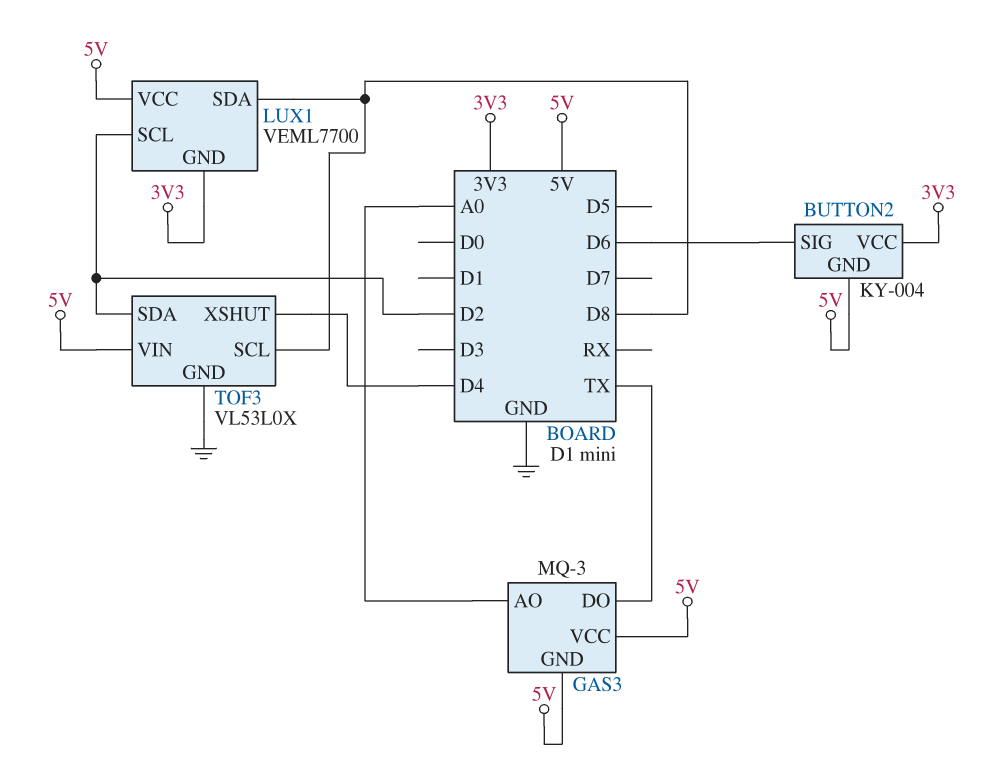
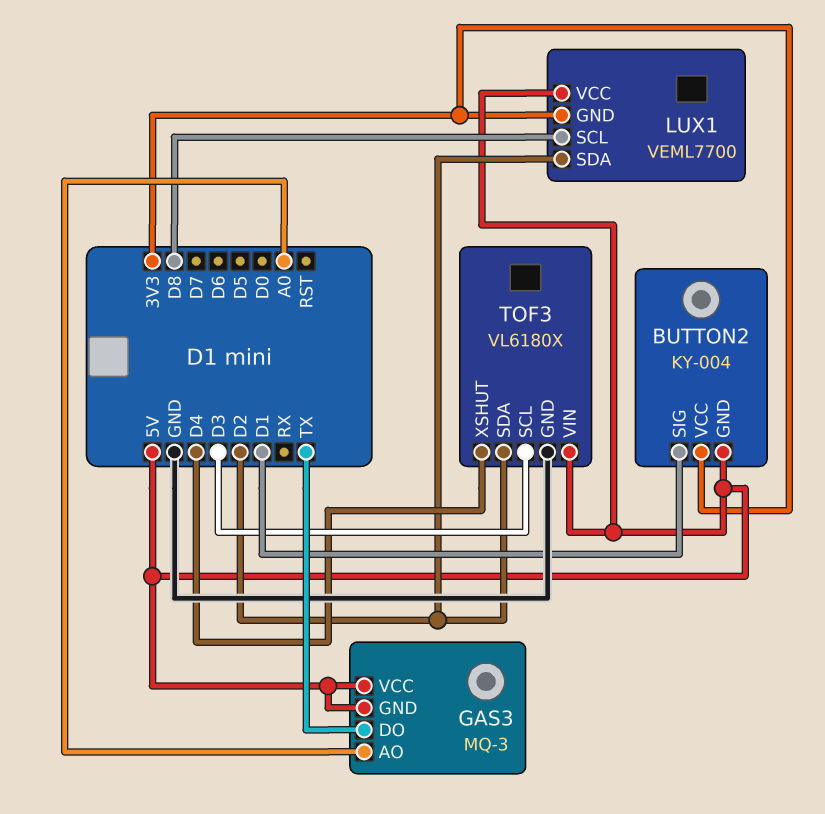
BUTTON2 pin SIG: D6 -> D1
LUX1 pin SCL: D2 -> D8
LUX1 pin SDA: D8 -> D2
TOF3: VL53L0X -> VL6180X
TOF3 pin SCL: D8 -> D3

